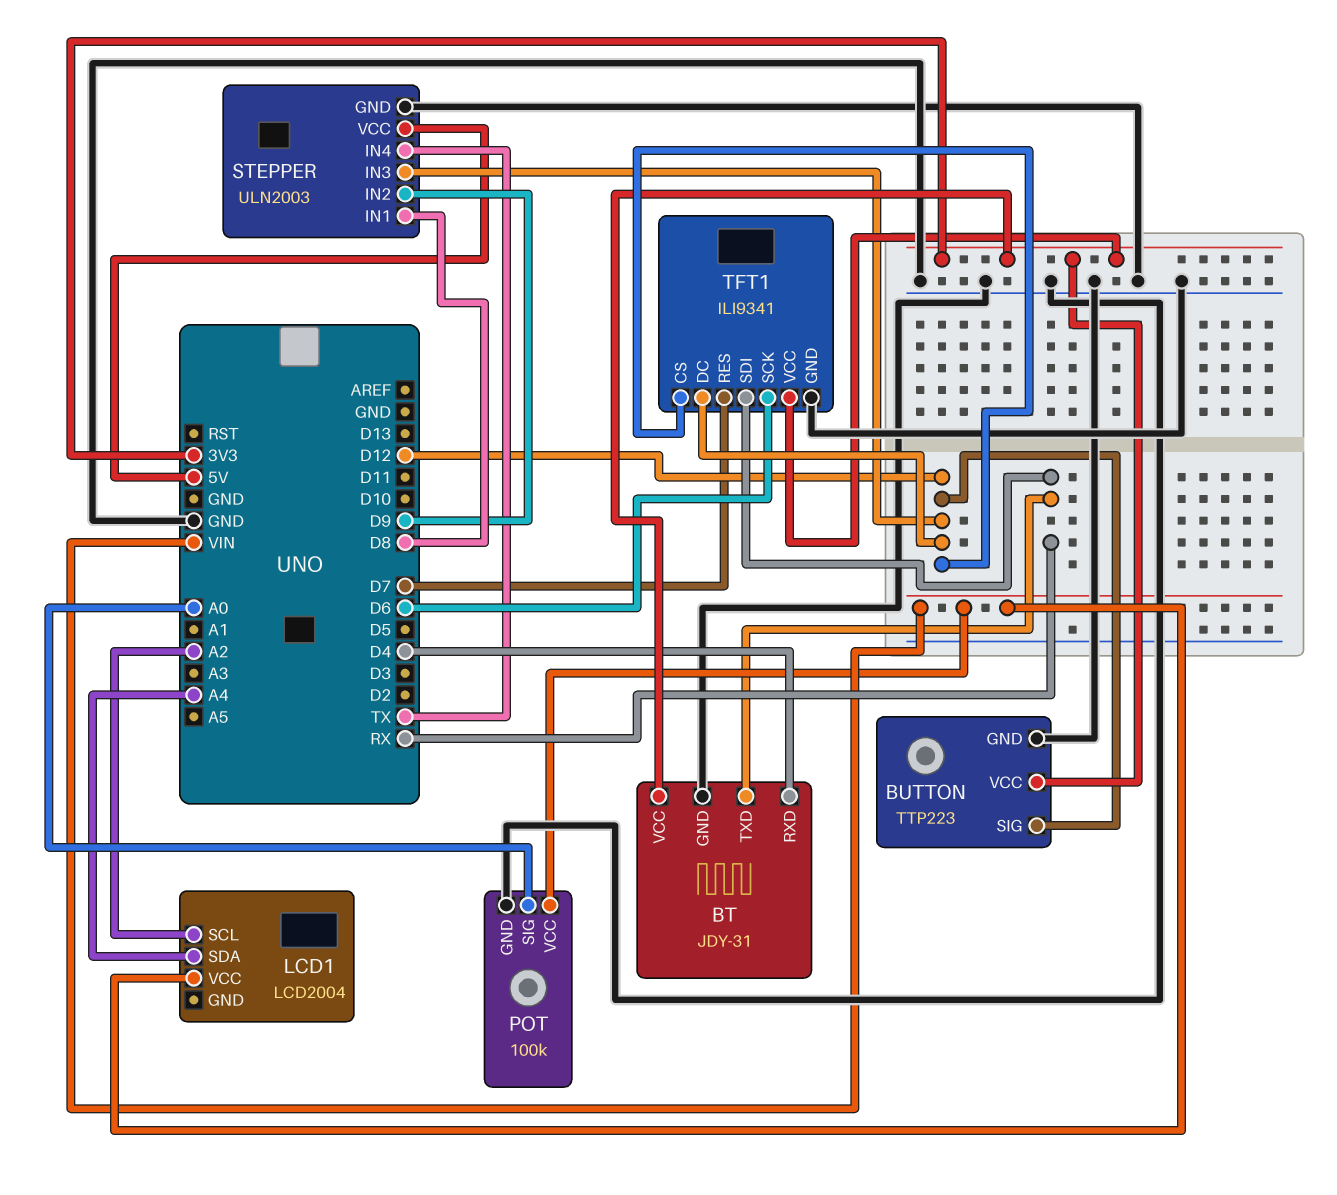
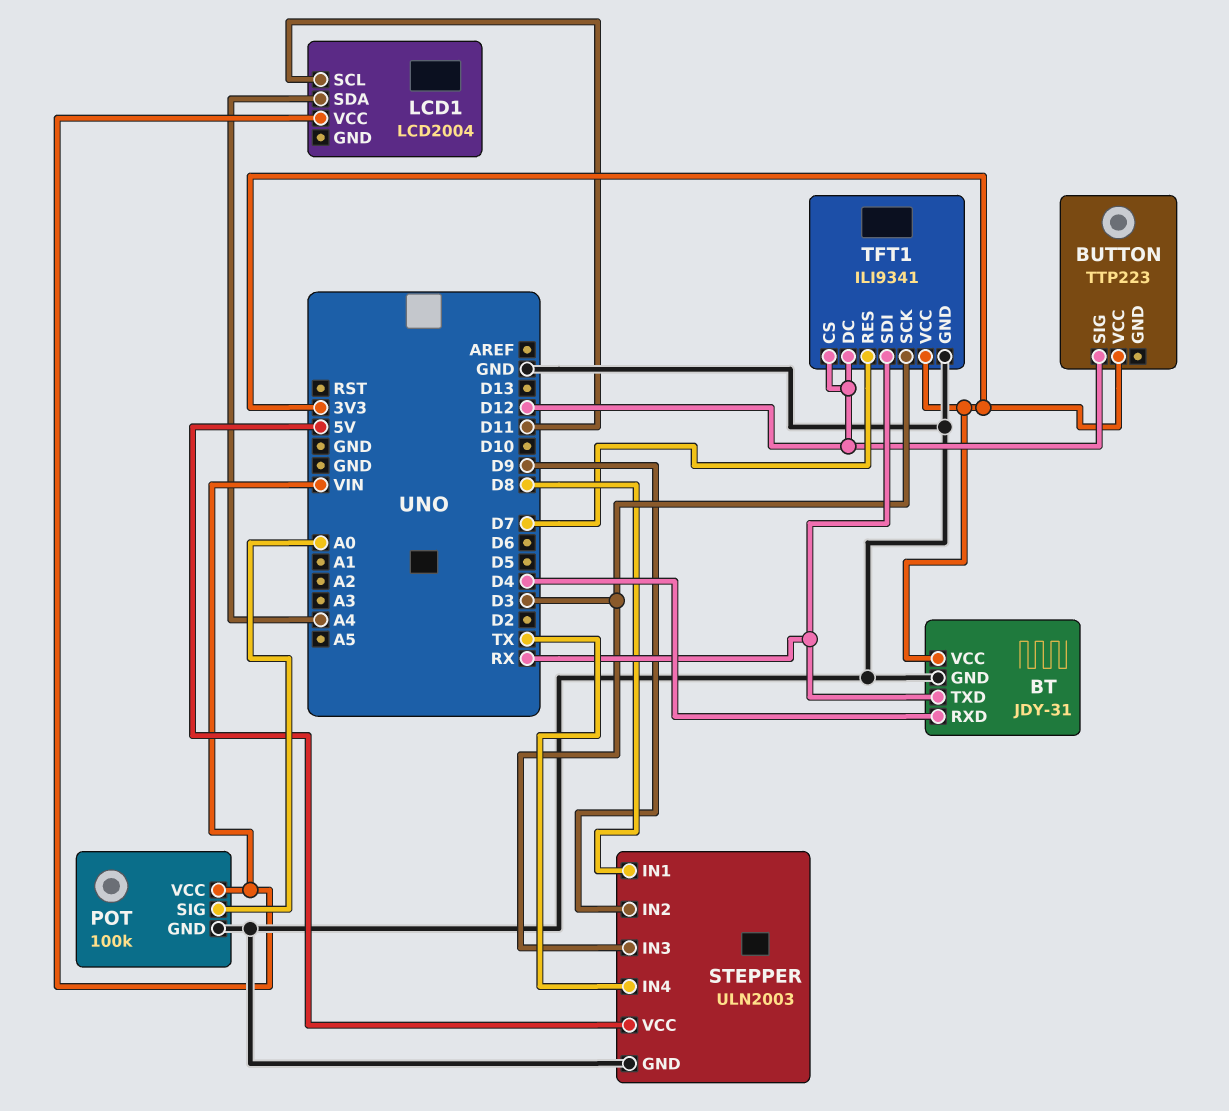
BUTTON pin GND: GND -> none
LCD1 pin SCL: A2 -> D11
STEPPER pin IN3: D12 -> D3
TFT1 pin SCK: D6 -> D3

